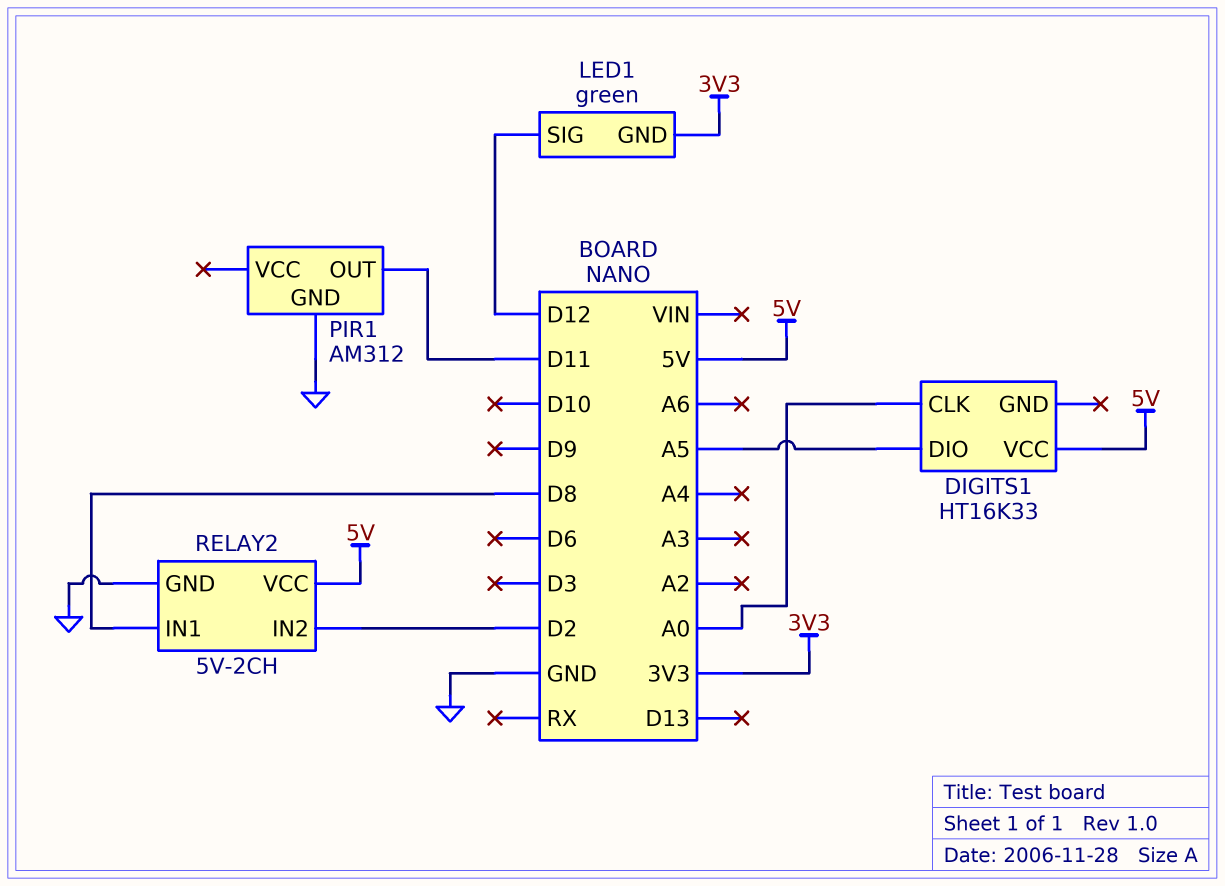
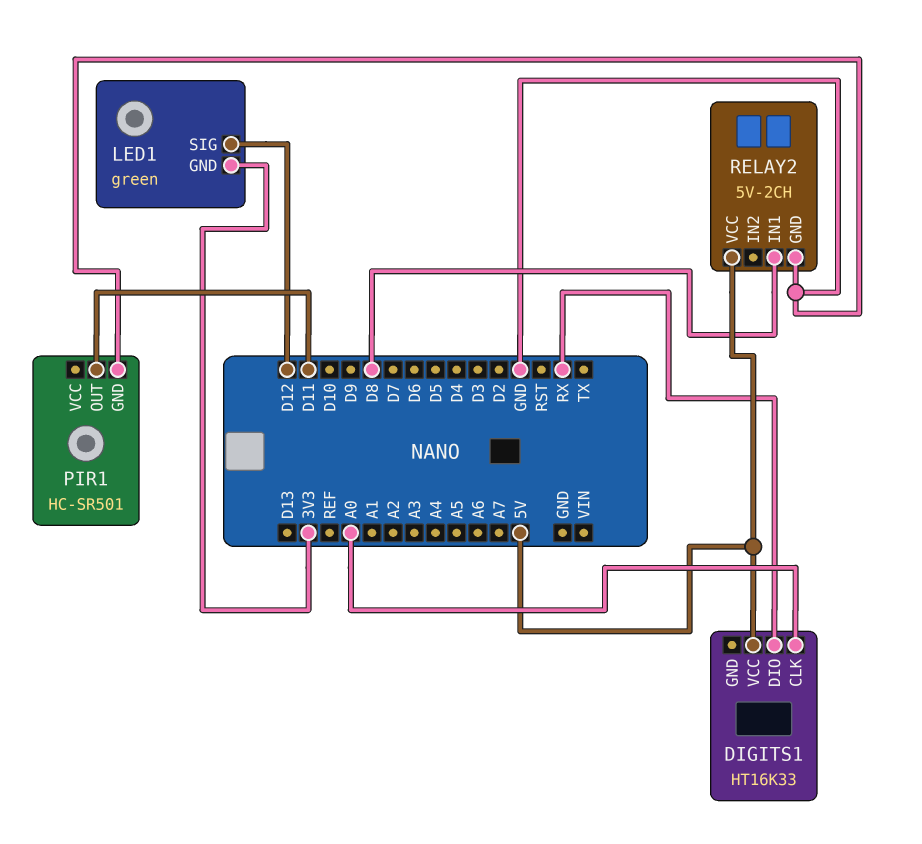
DIGITS1 pin DIO: A5 -> RX
PIR1: AM312 -> HC-SR501
RELAY2 pin IN2: D2 -> none

